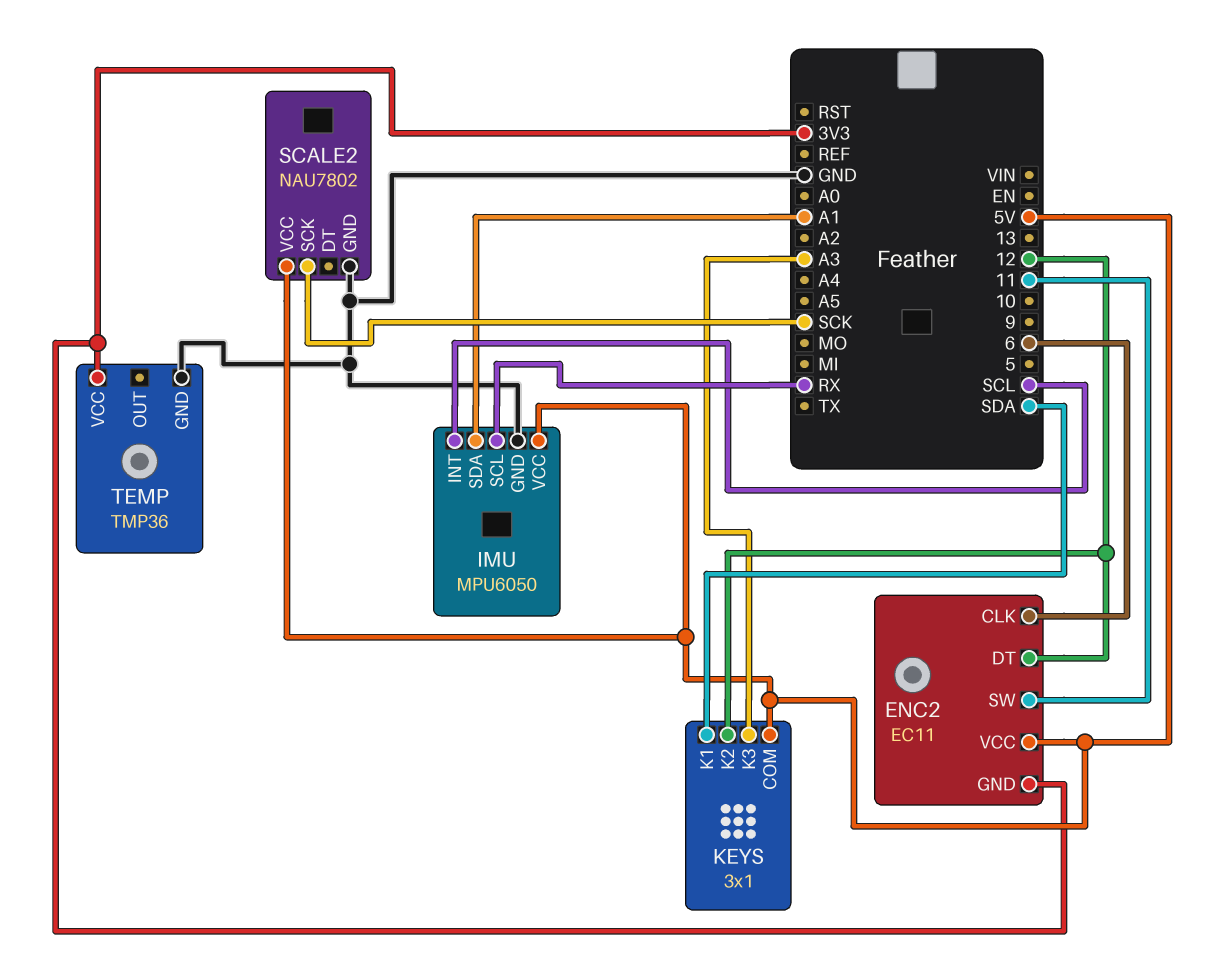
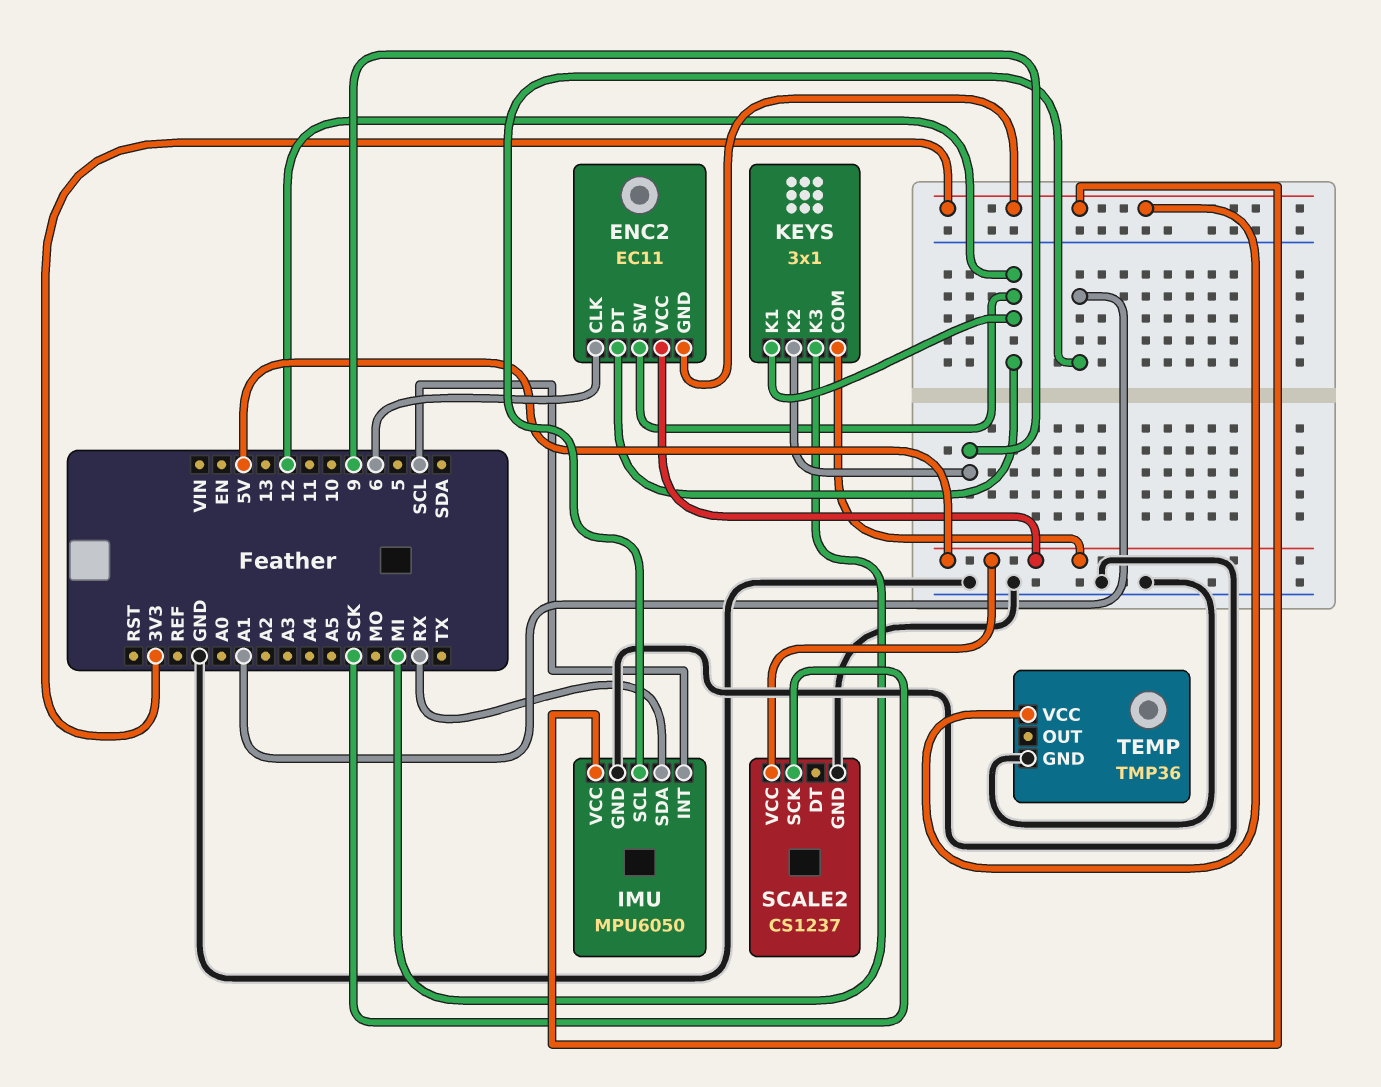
ENC2 pin SW: 11 -> 12
IMU pin SCL: RX -> A1
IMU pin SDA: A1 -> RX
IMU pin VCC: 5V -> 3V3
KEYS pin K1: SDA -> 12
KEYS pin K2: 12 -> 9
KEYS pin K3: A3 -> MI
SCALE2: NAU7802 -> CS1237

